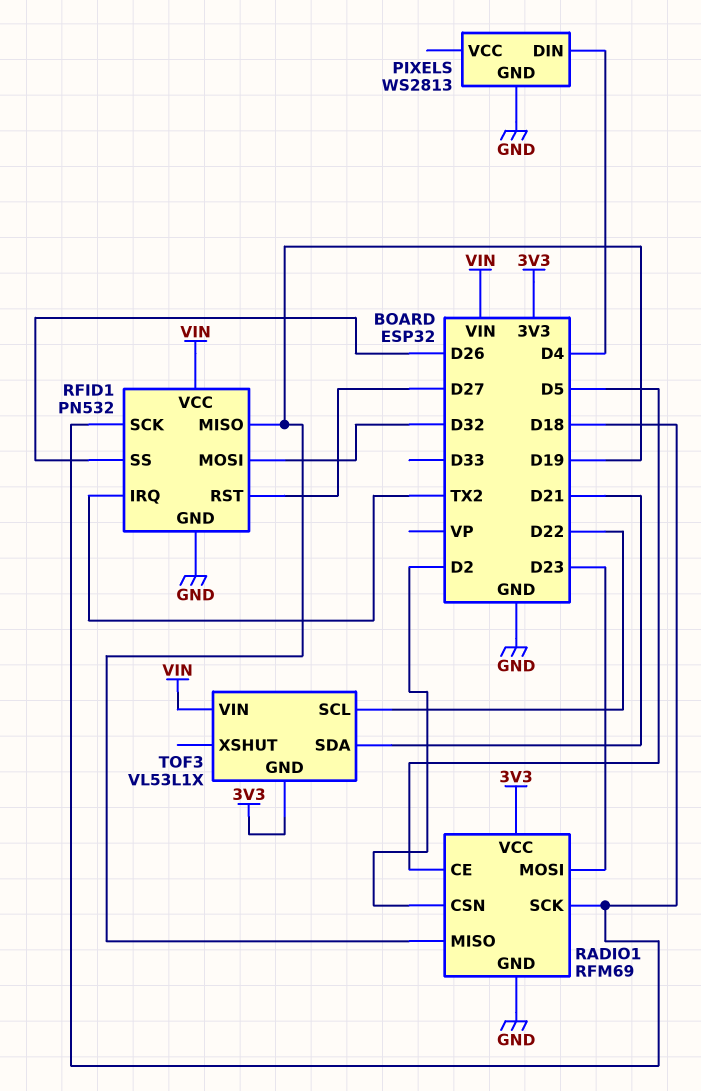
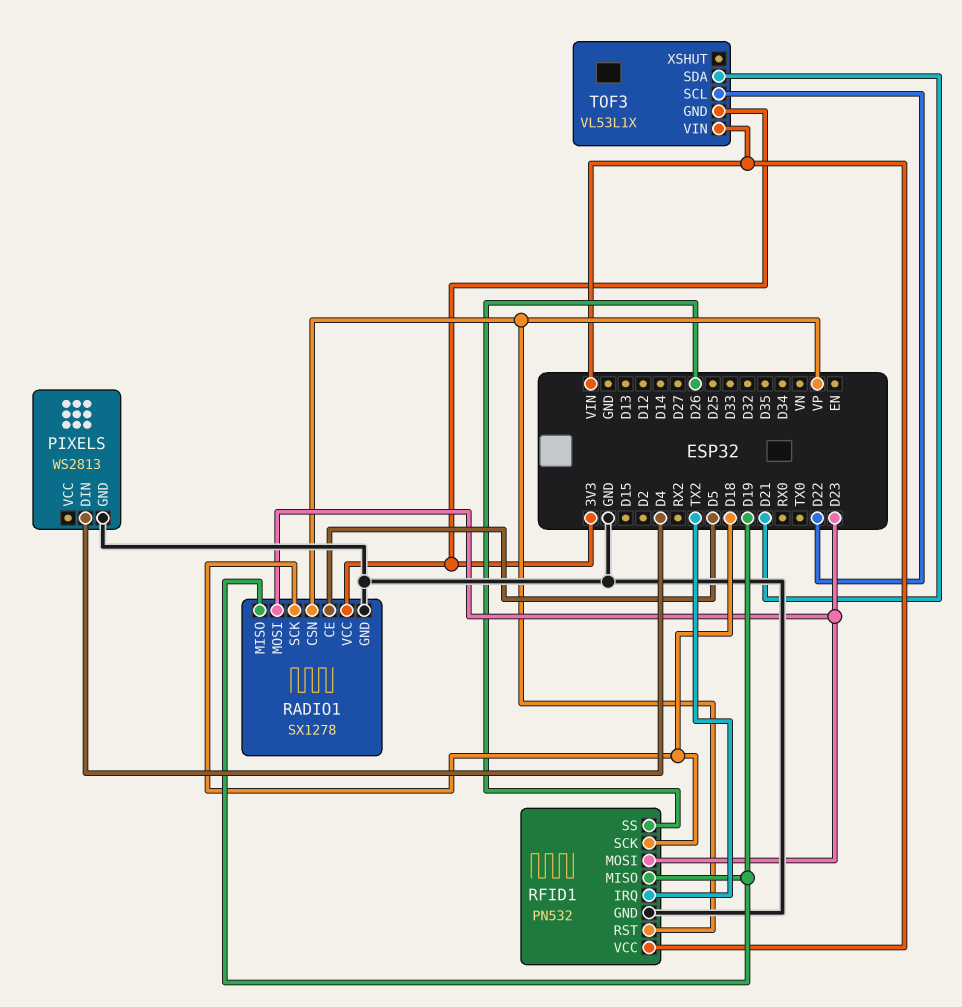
RADIO1: RFM69 -> SX1278
RADIO1 pin CSN: D2 -> VP
RFID1 pin MOSI: D32 -> D23
RFID1 pin RST: D27 -> VP

